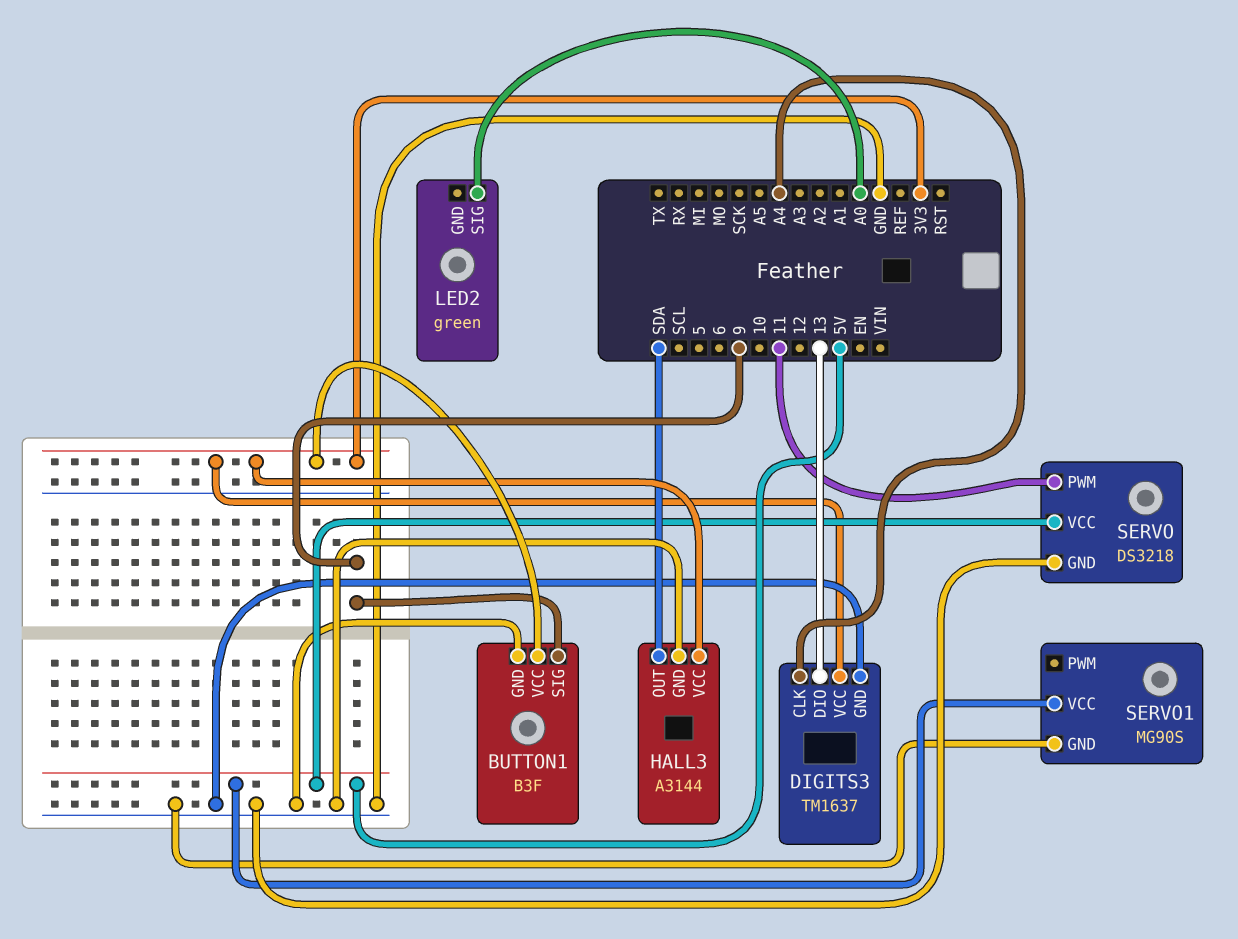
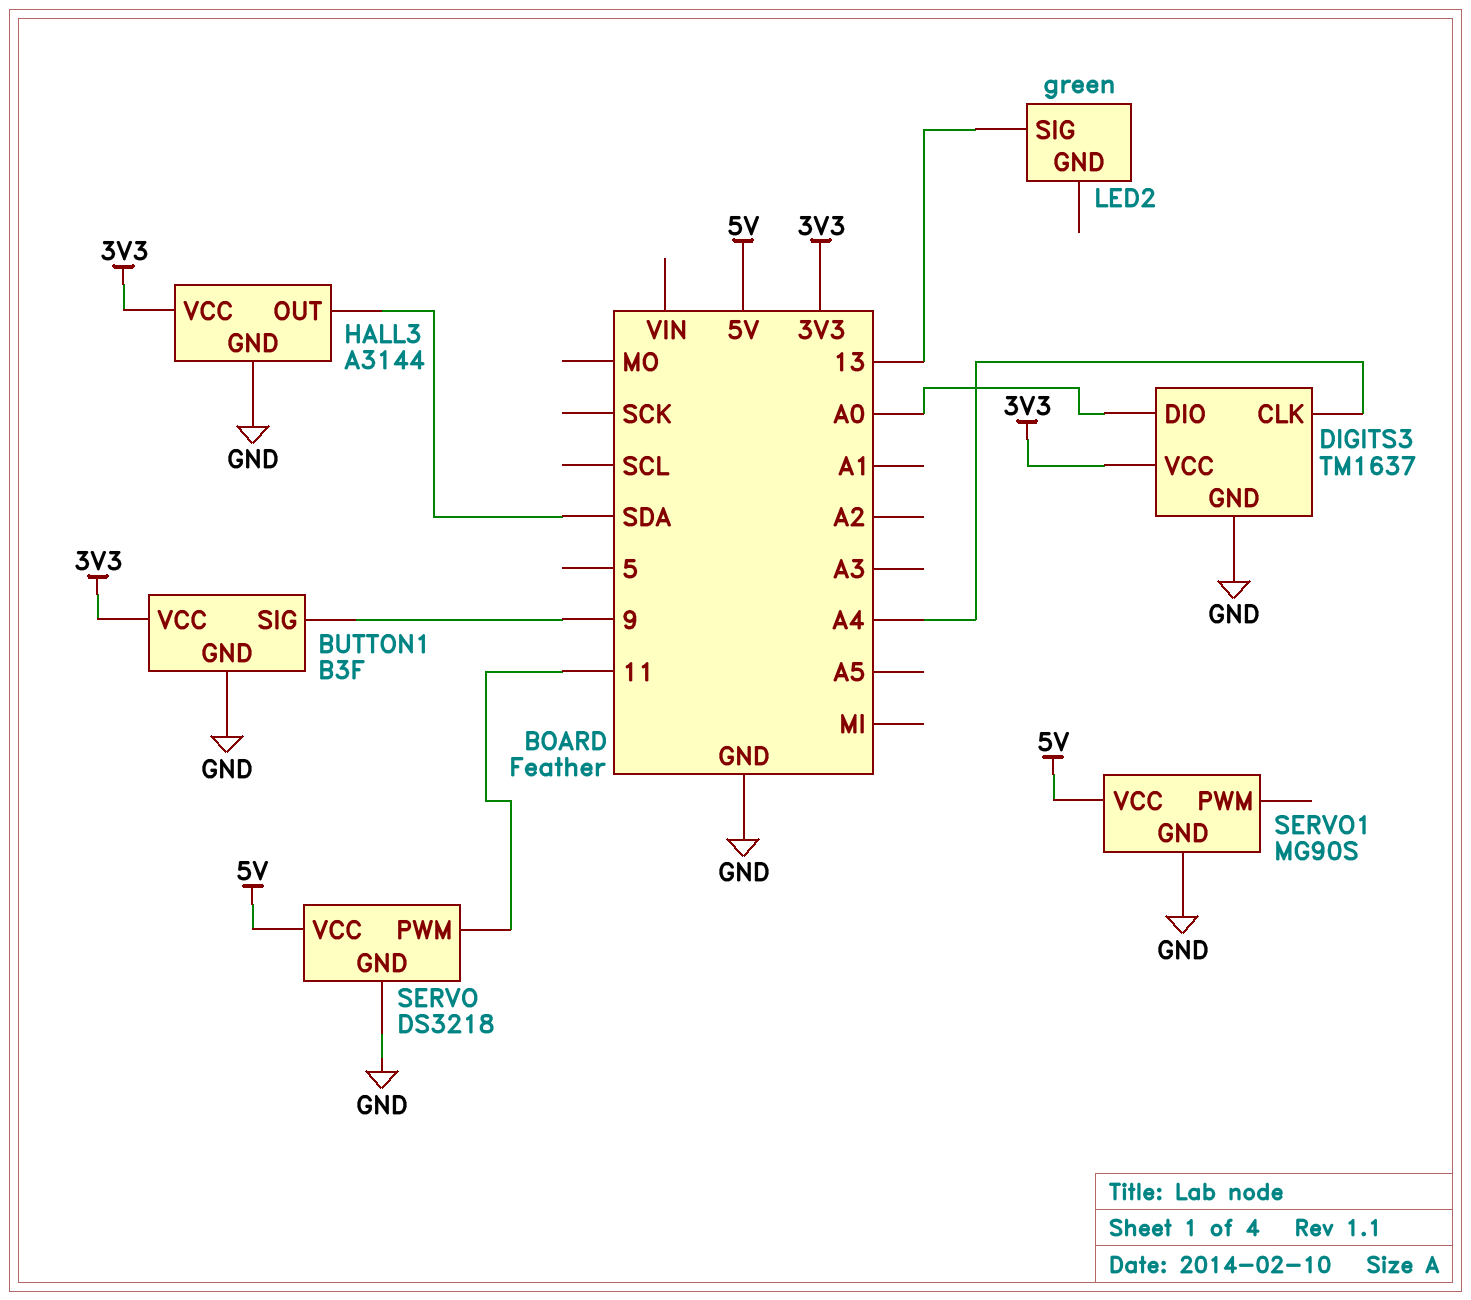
DIGITS3 pin DIO: 13 -> A0
LED2 pin SIG: A0 -> 13

